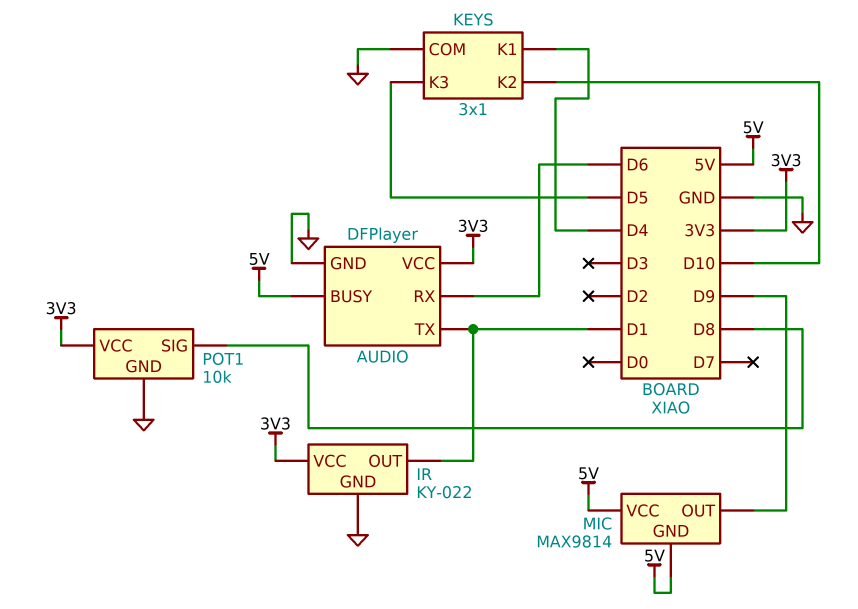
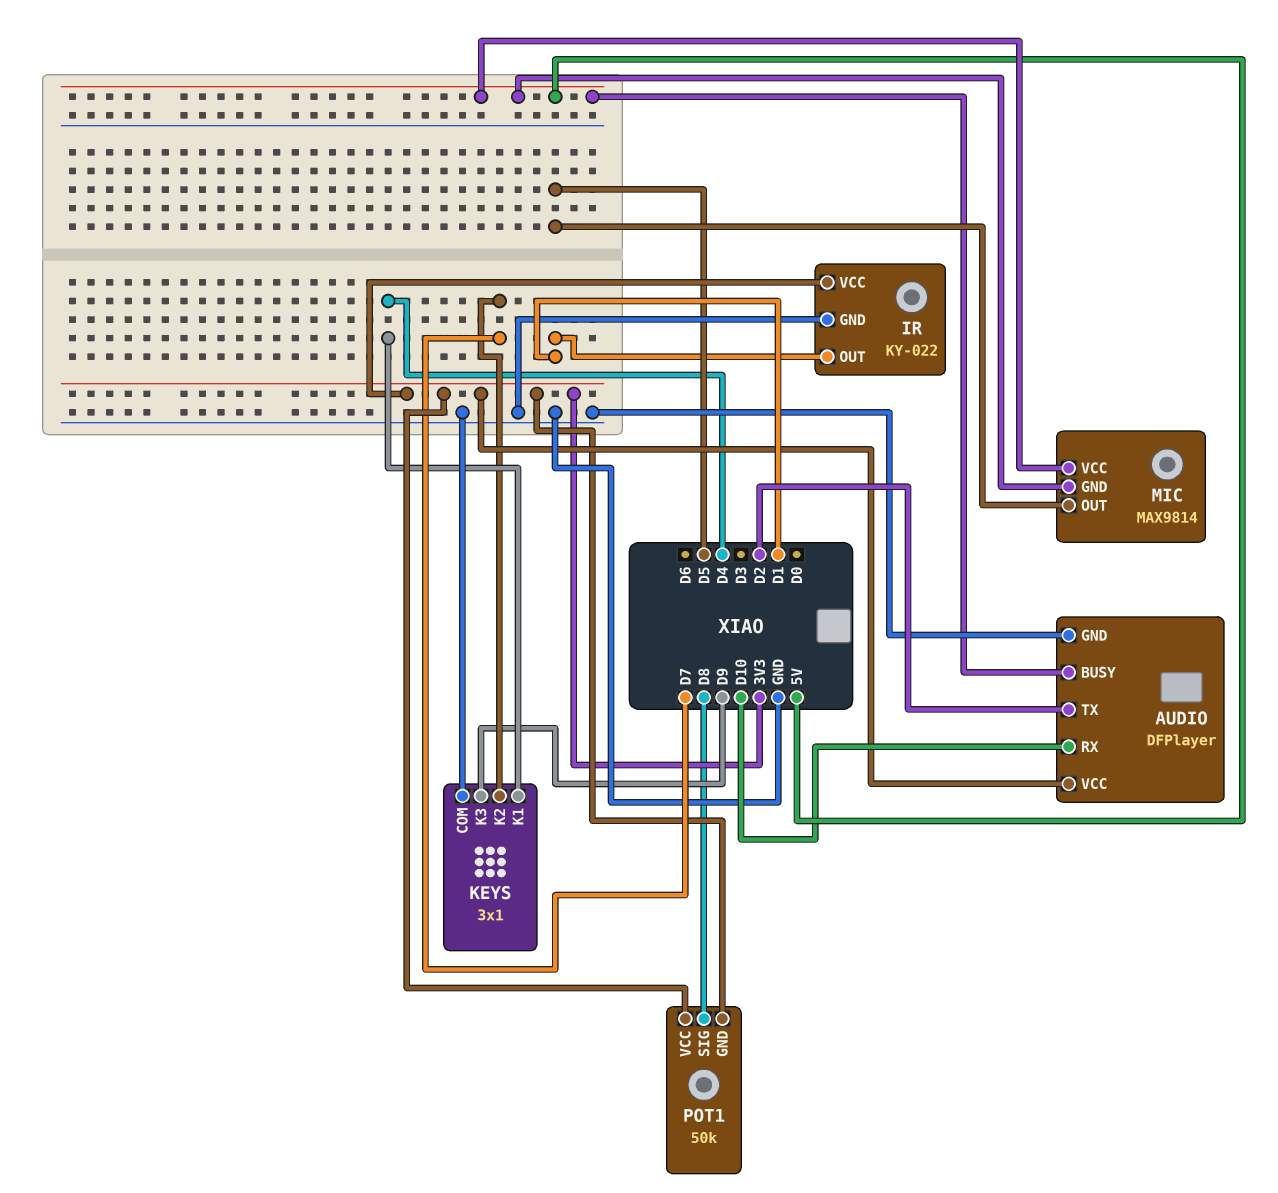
AUDIO pin RX: D6 -> D10
AUDIO pin TX: D1 -> D2
KEYS pin K2: D10 -> D7
KEYS pin K3: D5 -> D9
MIC pin OUT: D9 -> D5
POT1: 10k -> 50k
POT1 pin GND: GND -> 3V3

